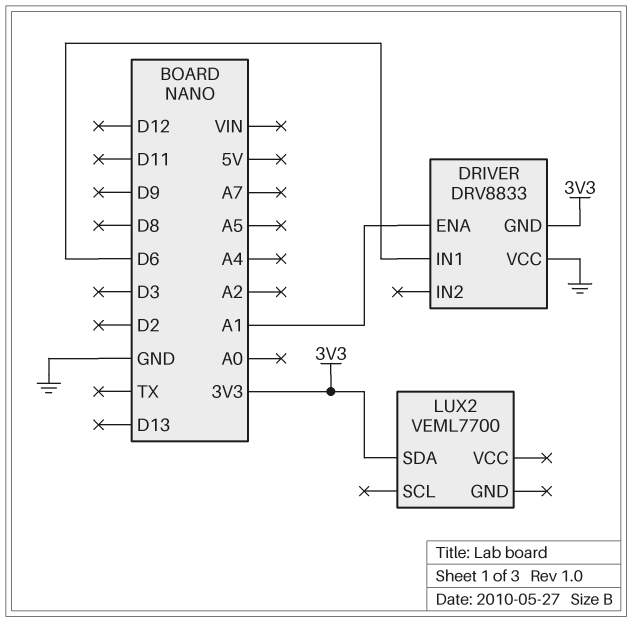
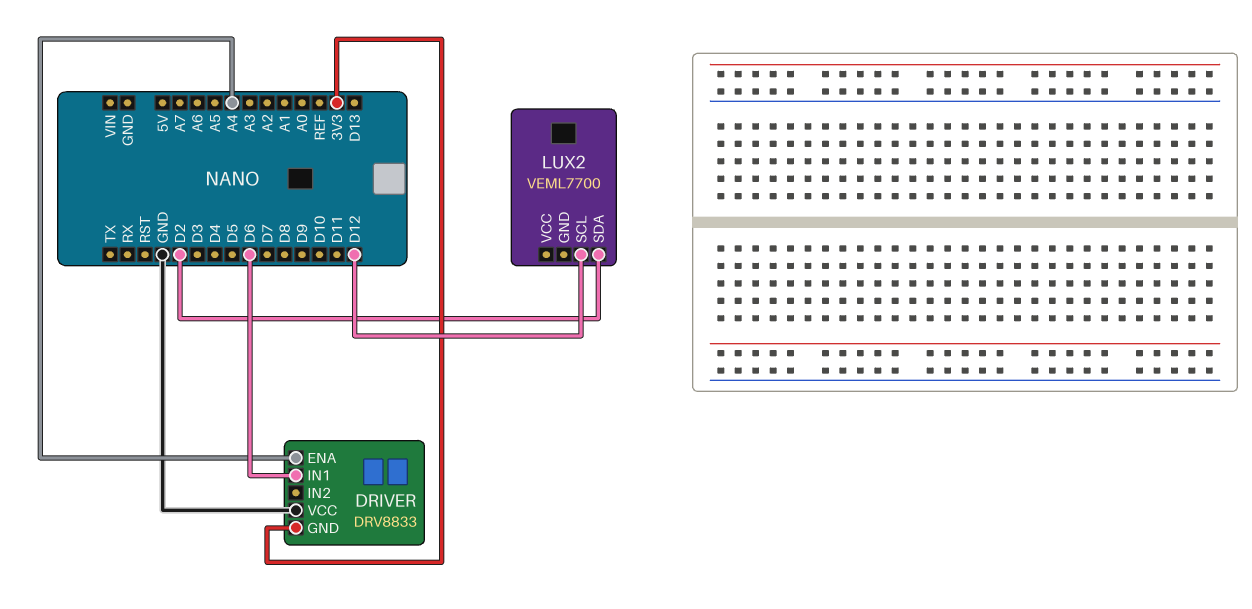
DRIVER pin ENA: A1 -> A4
LUX2 pin SCL: none -> D12
LUX2 pin SDA: 3V3 -> D2

